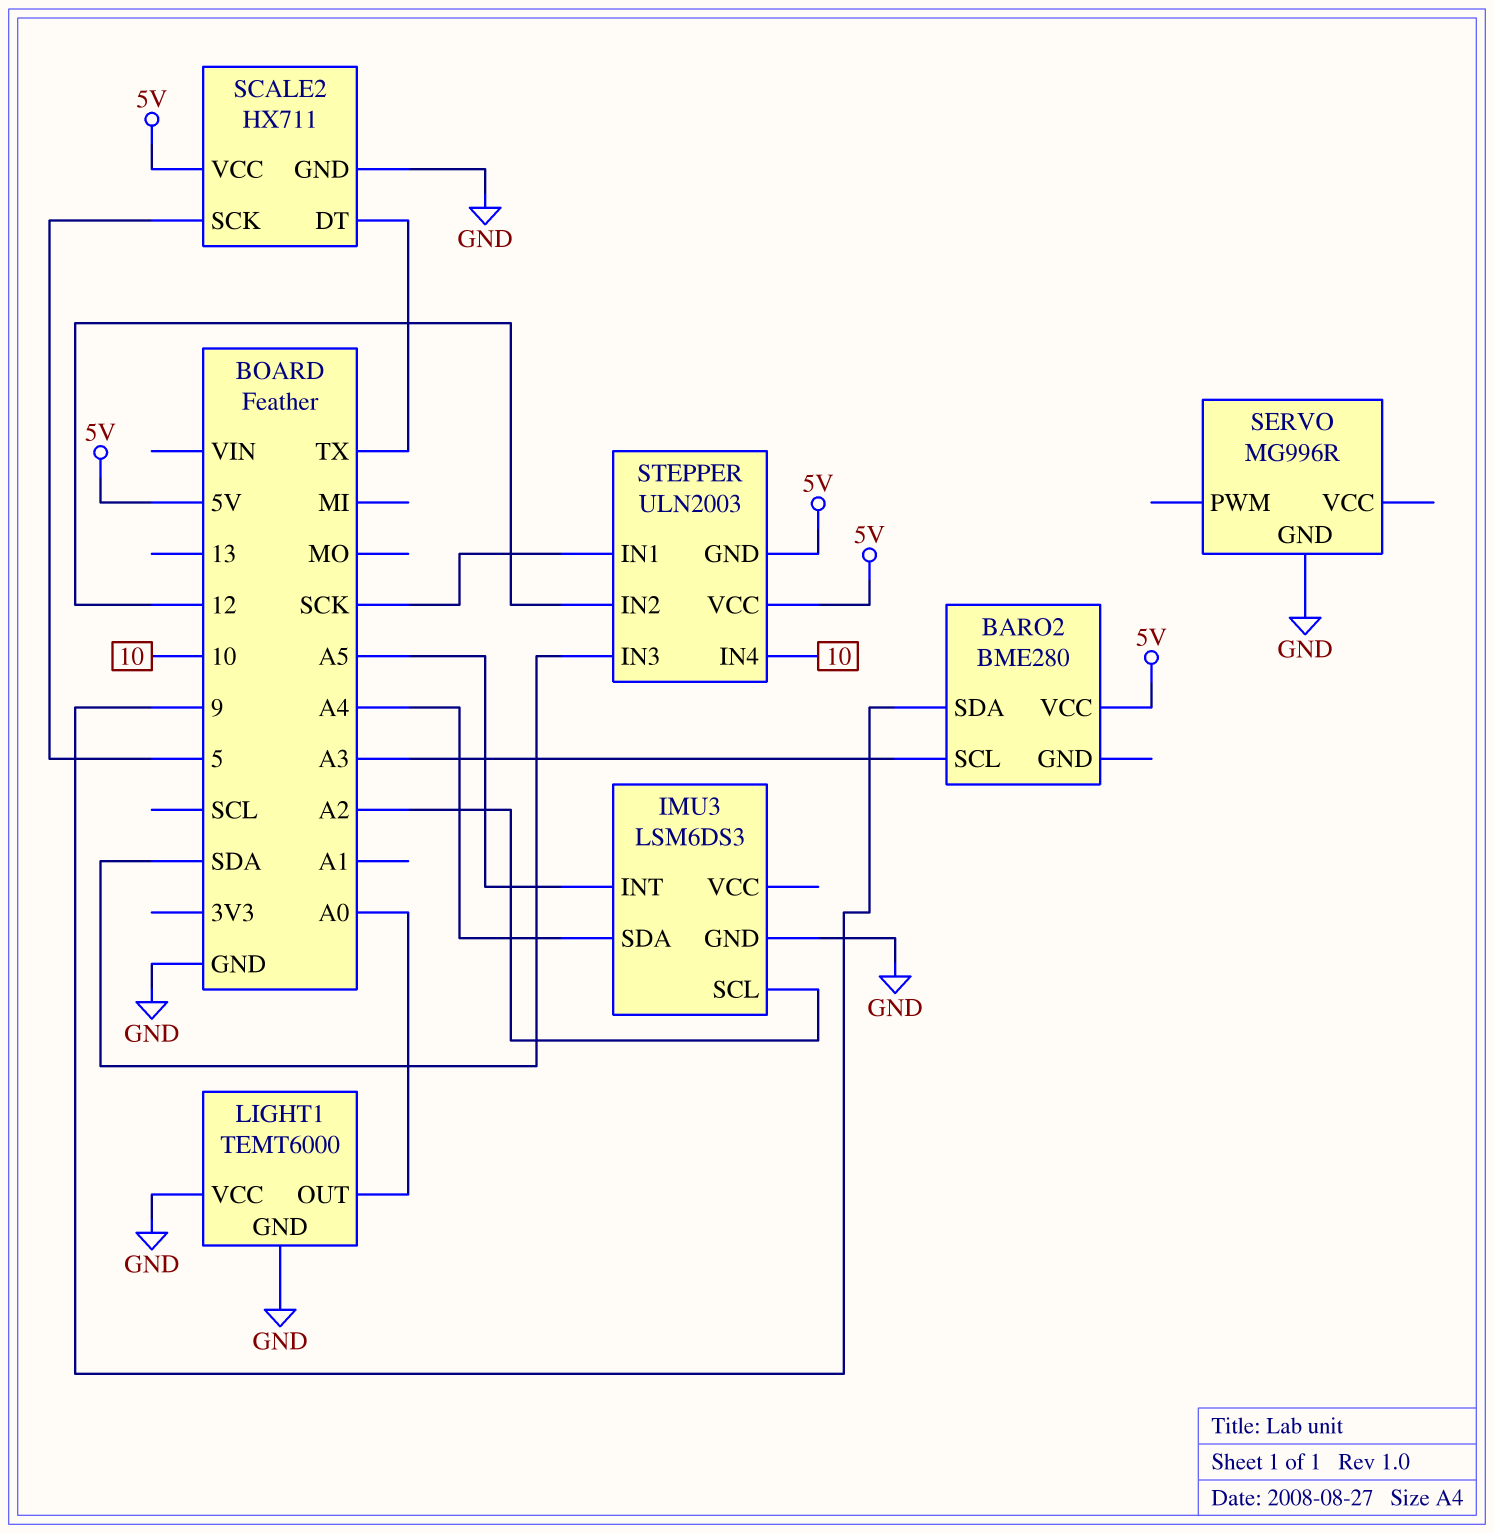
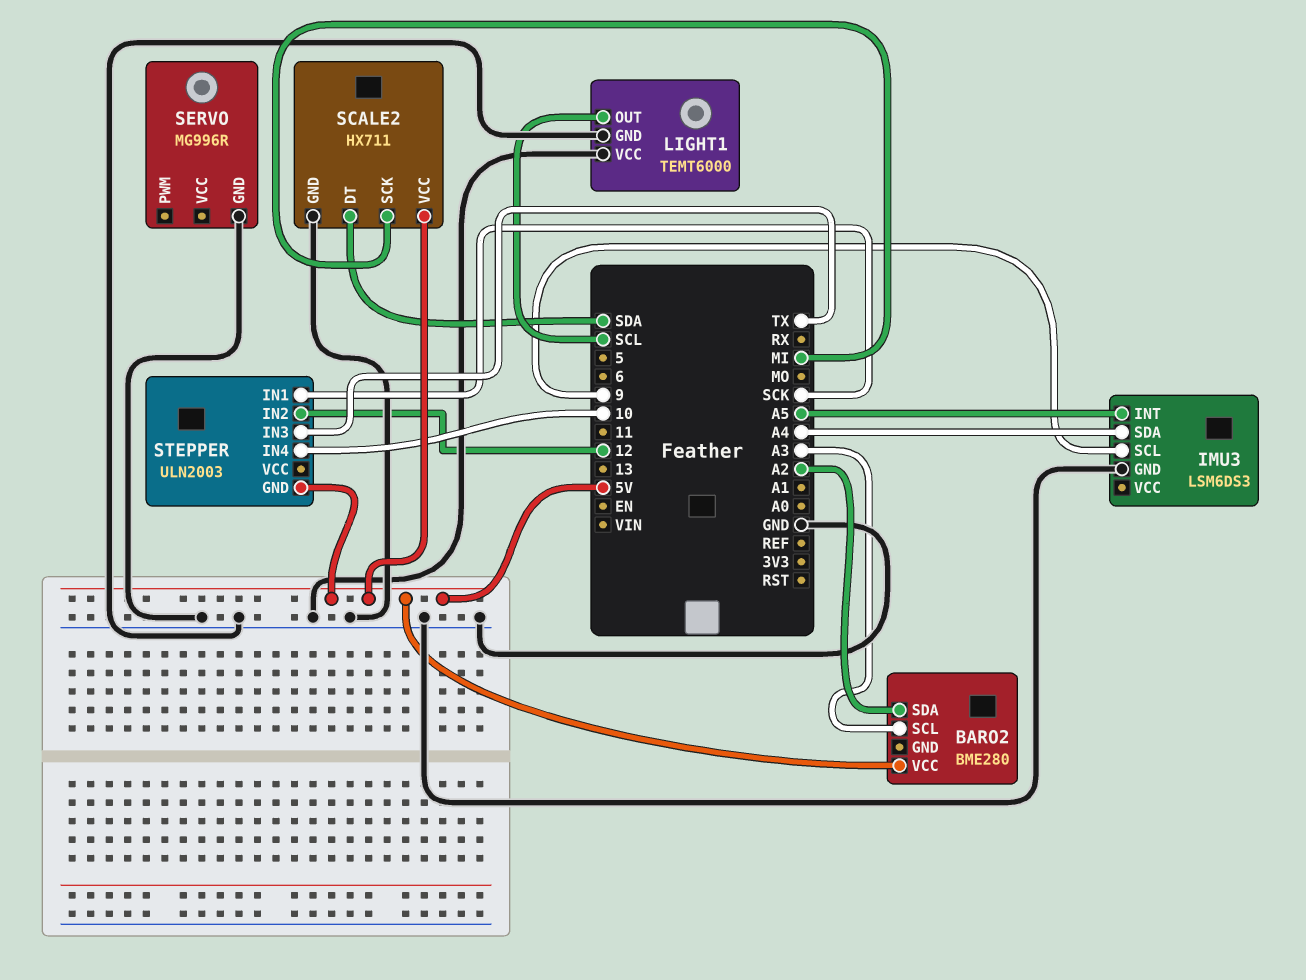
BARO2 pin SDA: 9 -> A2
IMU3 pin SCL: A2 -> 9
LIGHT1 pin OUT: A0 -> SCL
SCALE2 pin DT: TX -> SDA
SCALE2 pin SCK: 5 -> MI
STEPPER pin IN3: SDA -> TX
STEPPER pin VCC: 5V -> none

